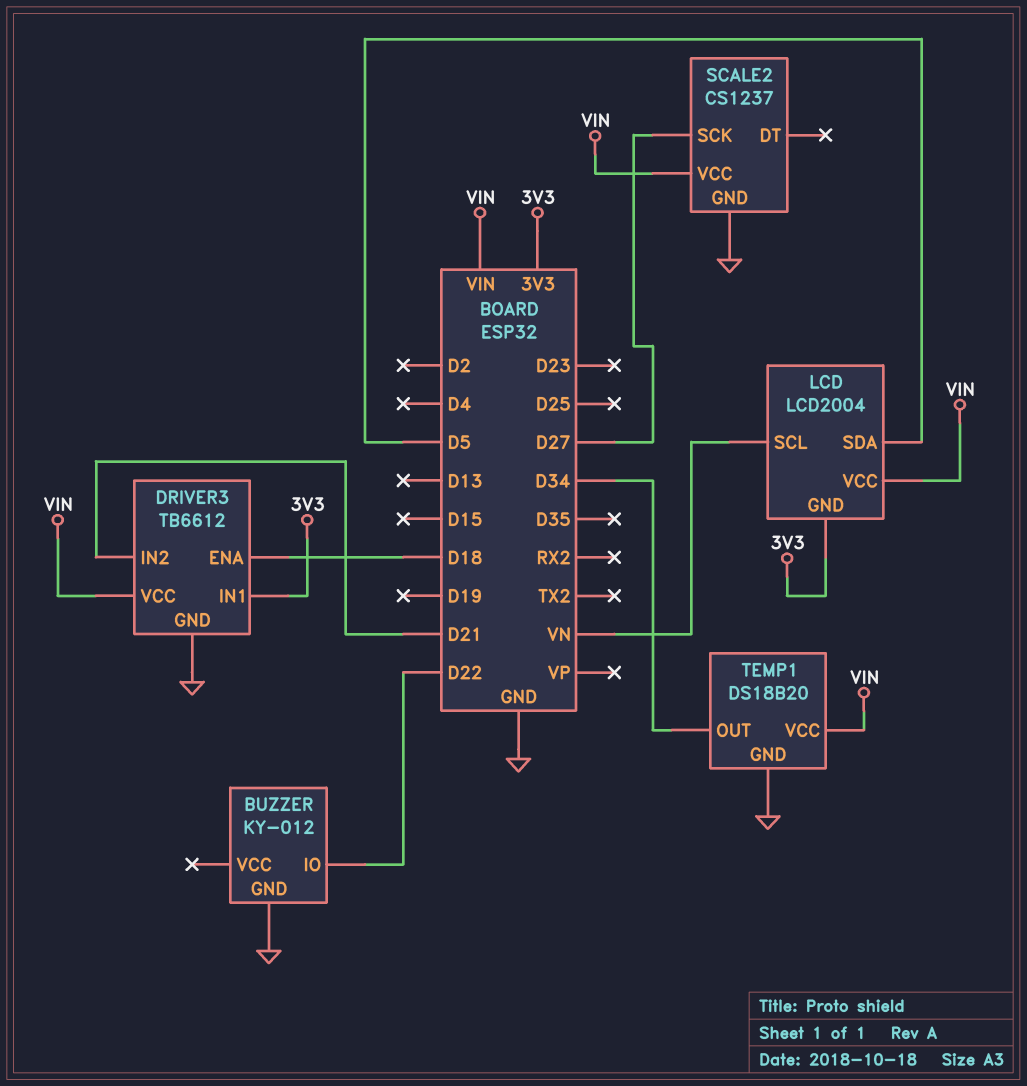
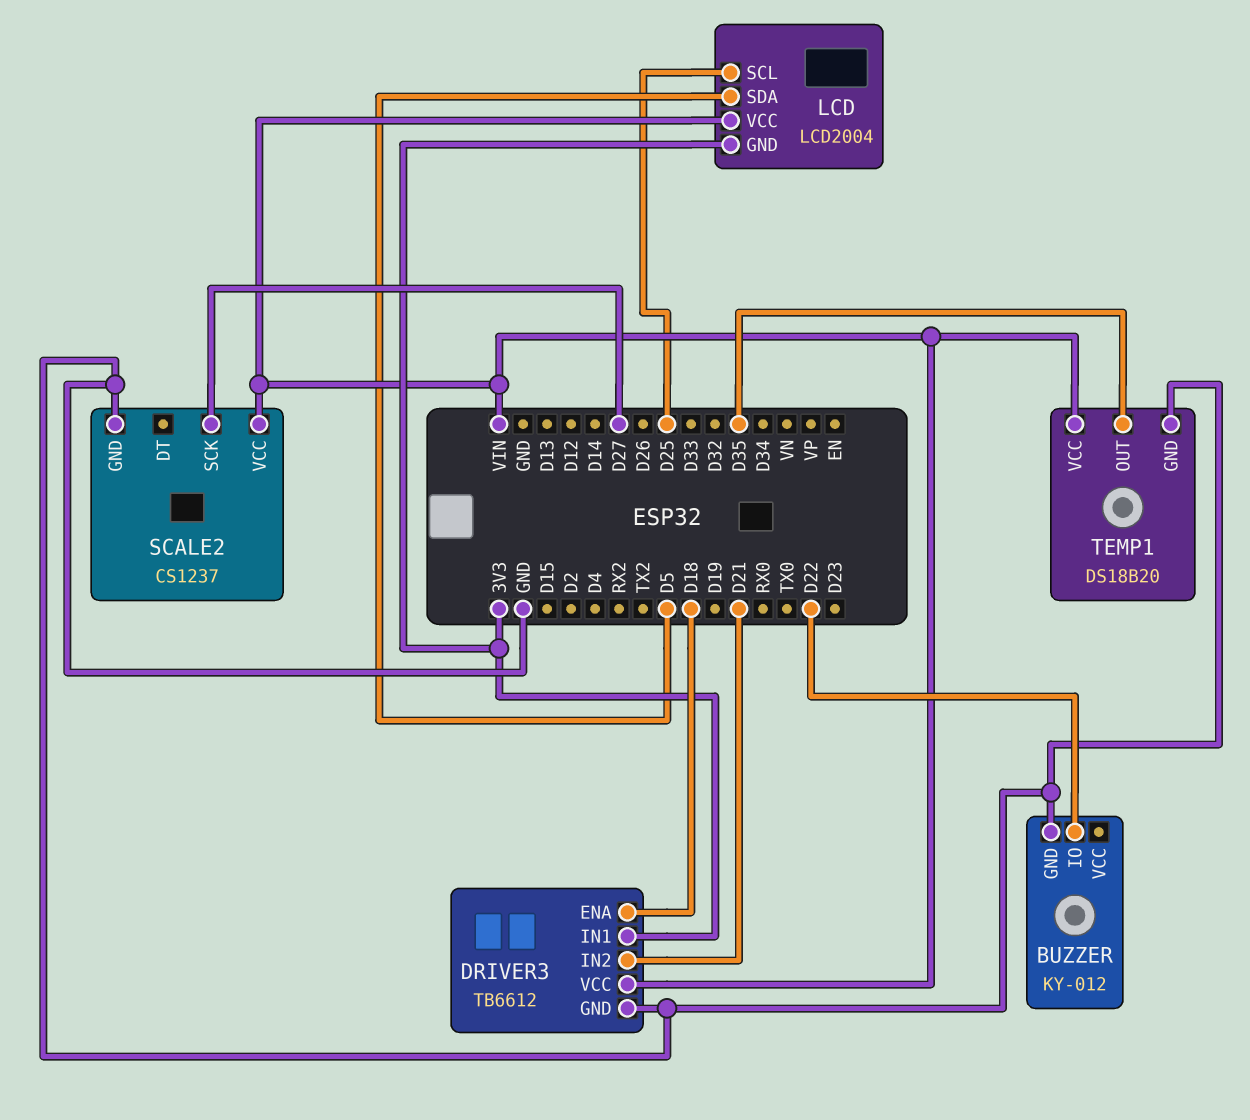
LCD pin SCL: VN -> D25
TEMP1 pin OUT: D34 -> D35

